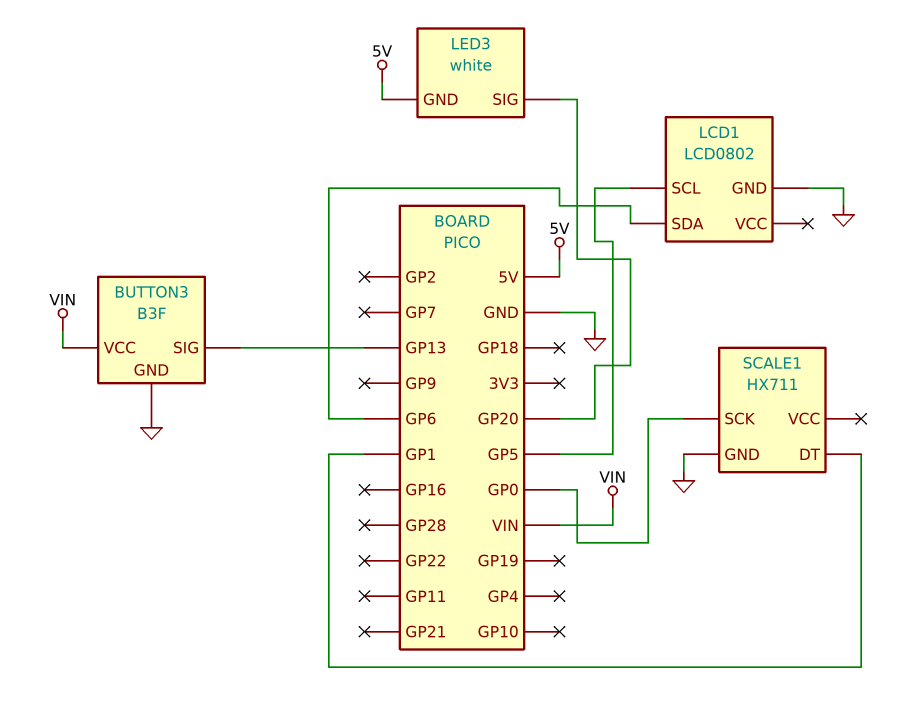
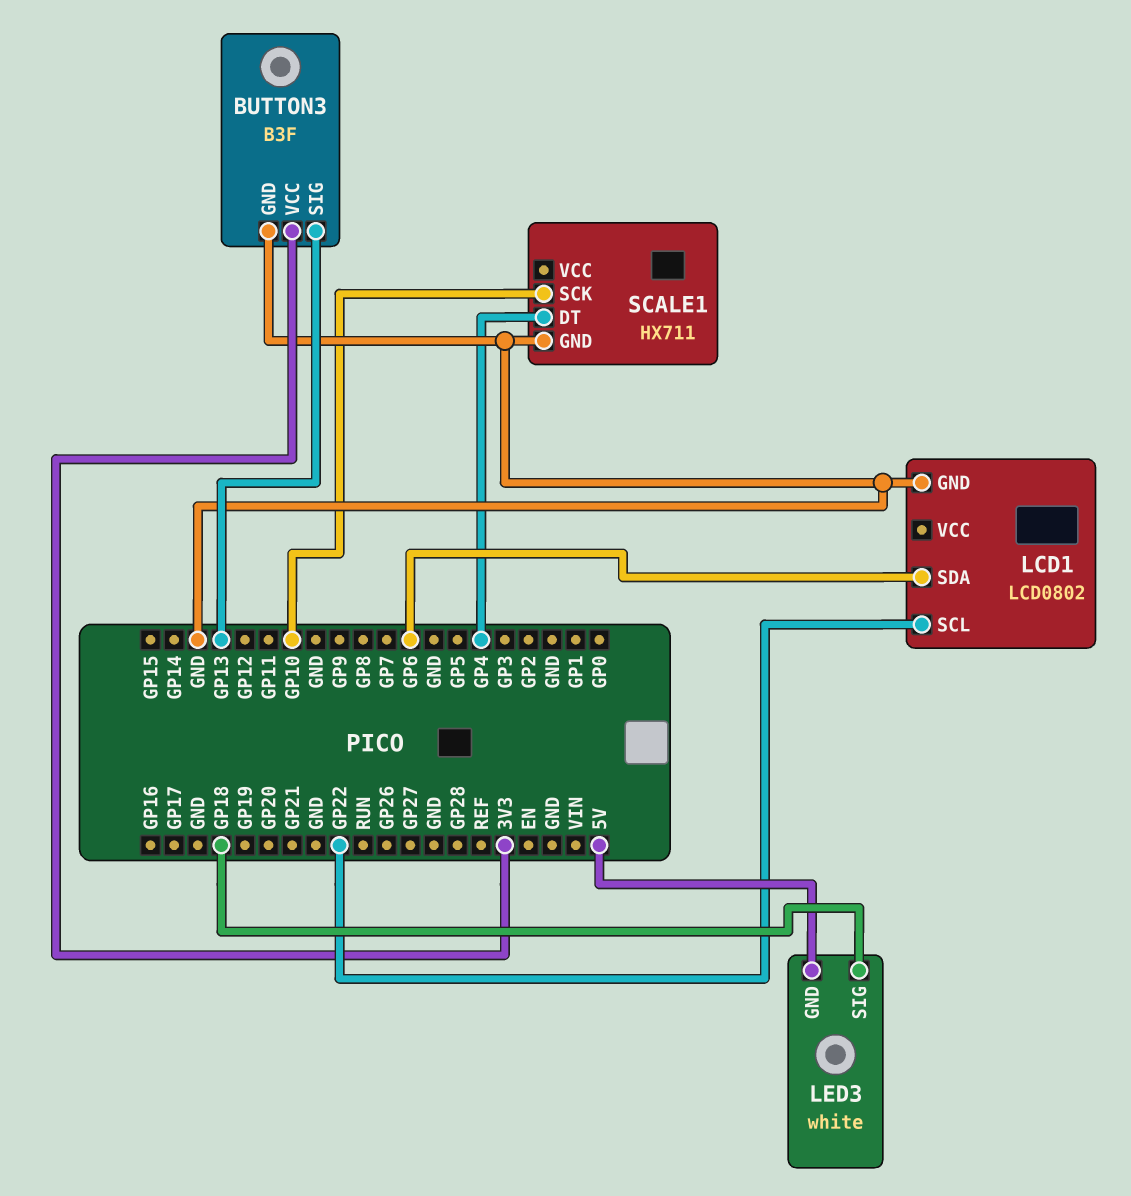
BUTTON3 pin VCC: VIN -> 3V3
LCD1 pin SCL: GP5 -> GP22
LED3 pin SIG: GP20 -> GP18
SCALE1 pin DT: GP1 -> GP4
SCALE1 pin SCK: GP0 -> GP10

